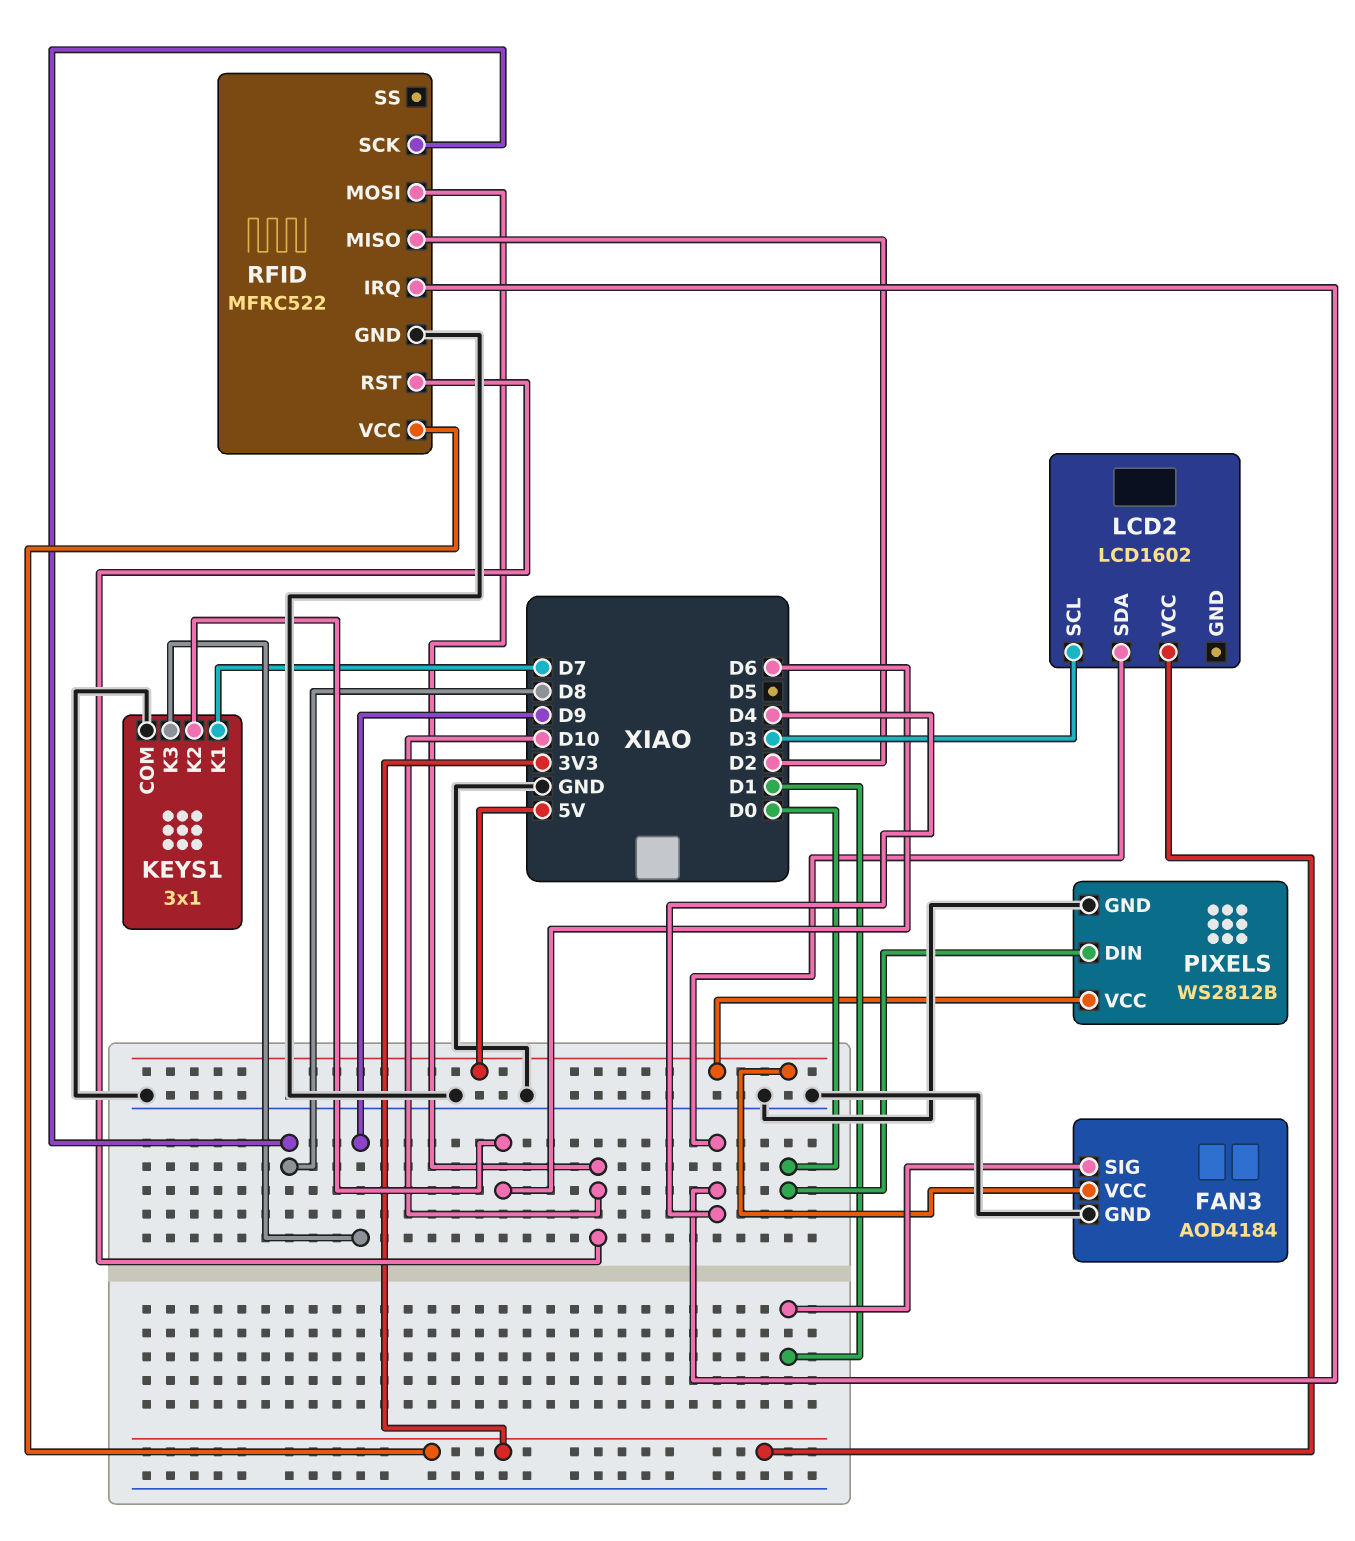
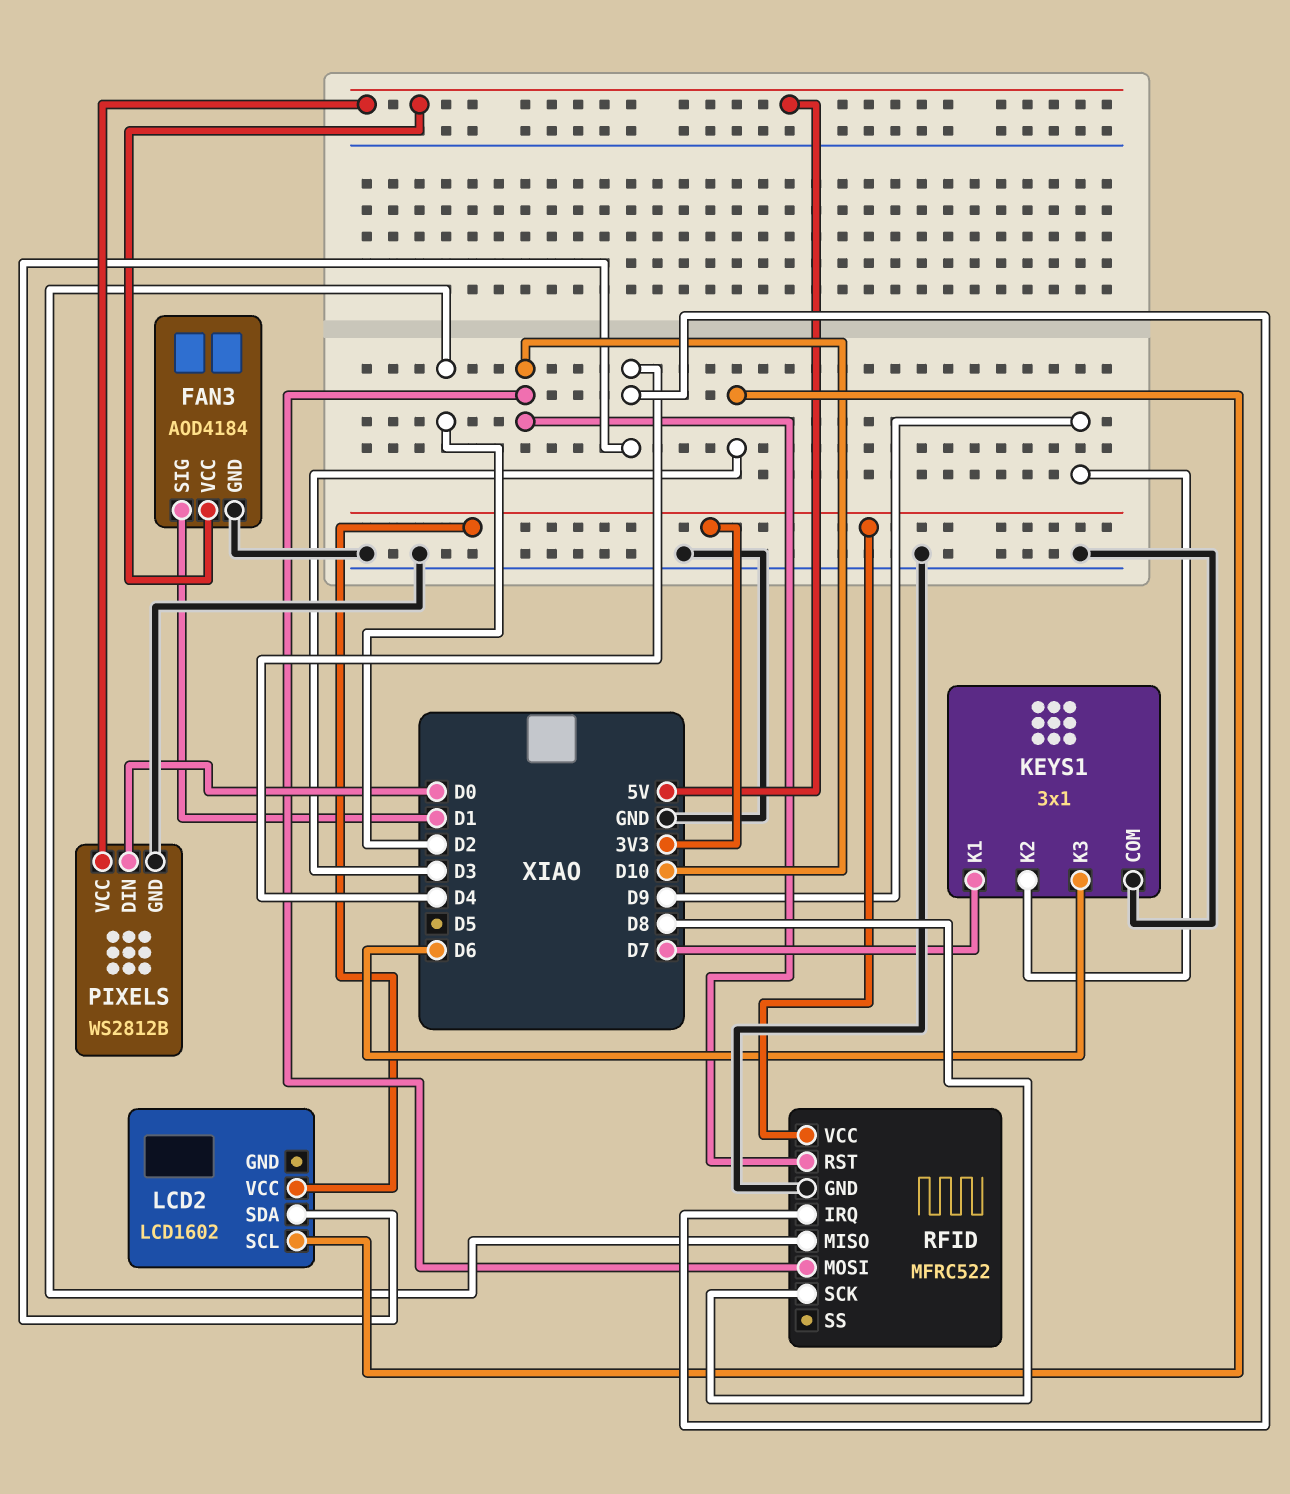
KEYS1 pin K2: D6 -> D9
KEYS1 pin K3: D9 -> D6

